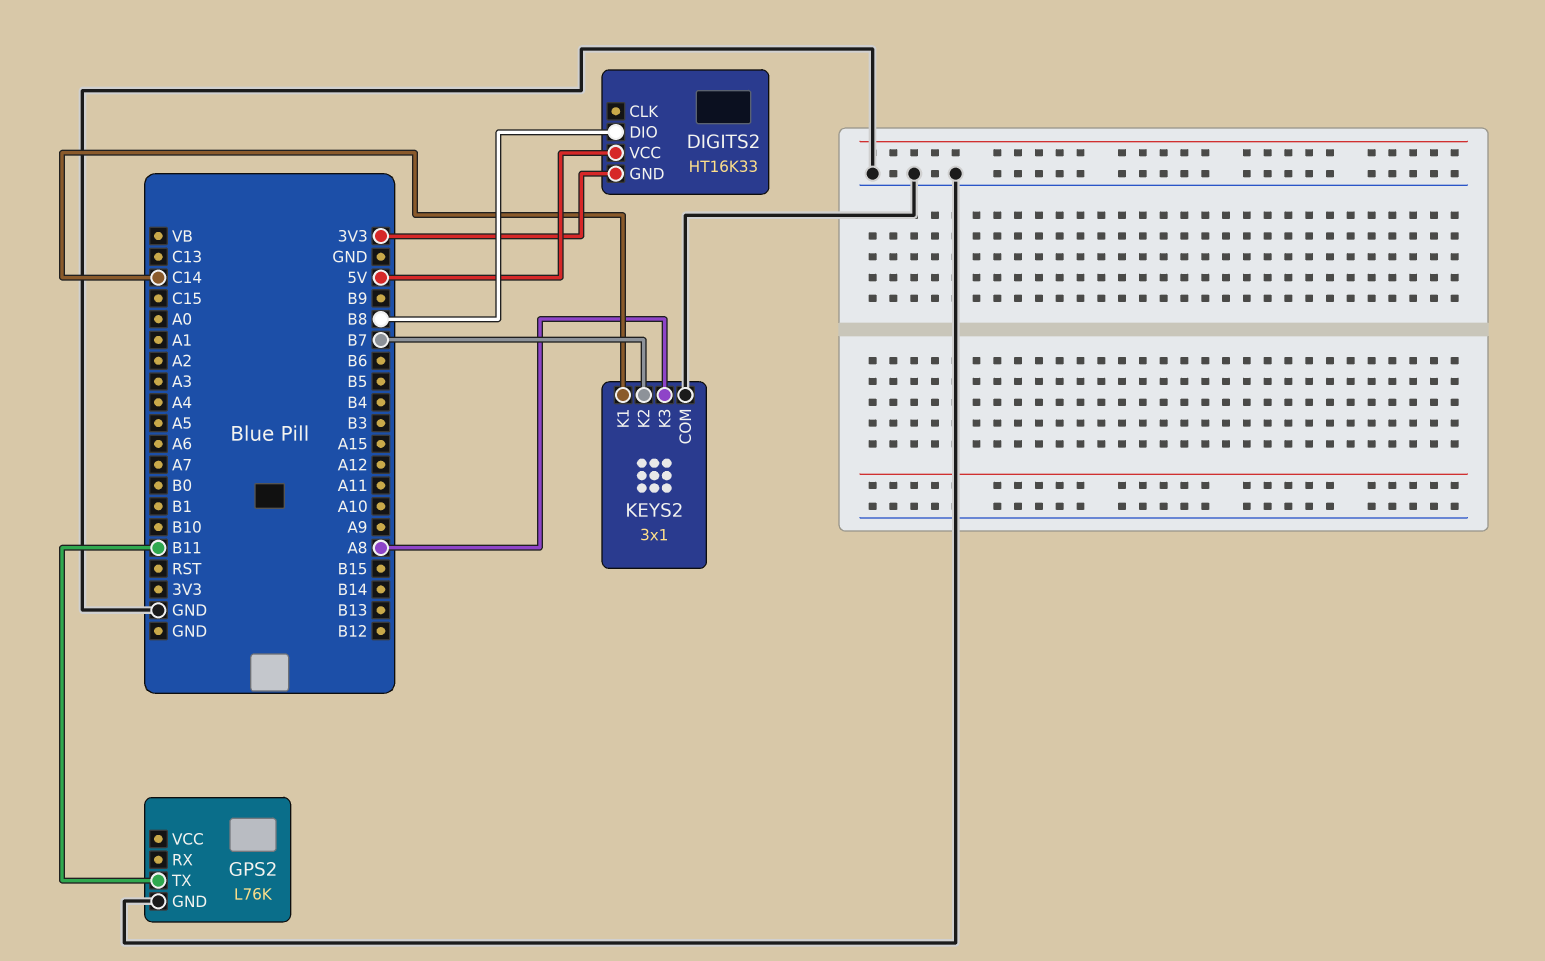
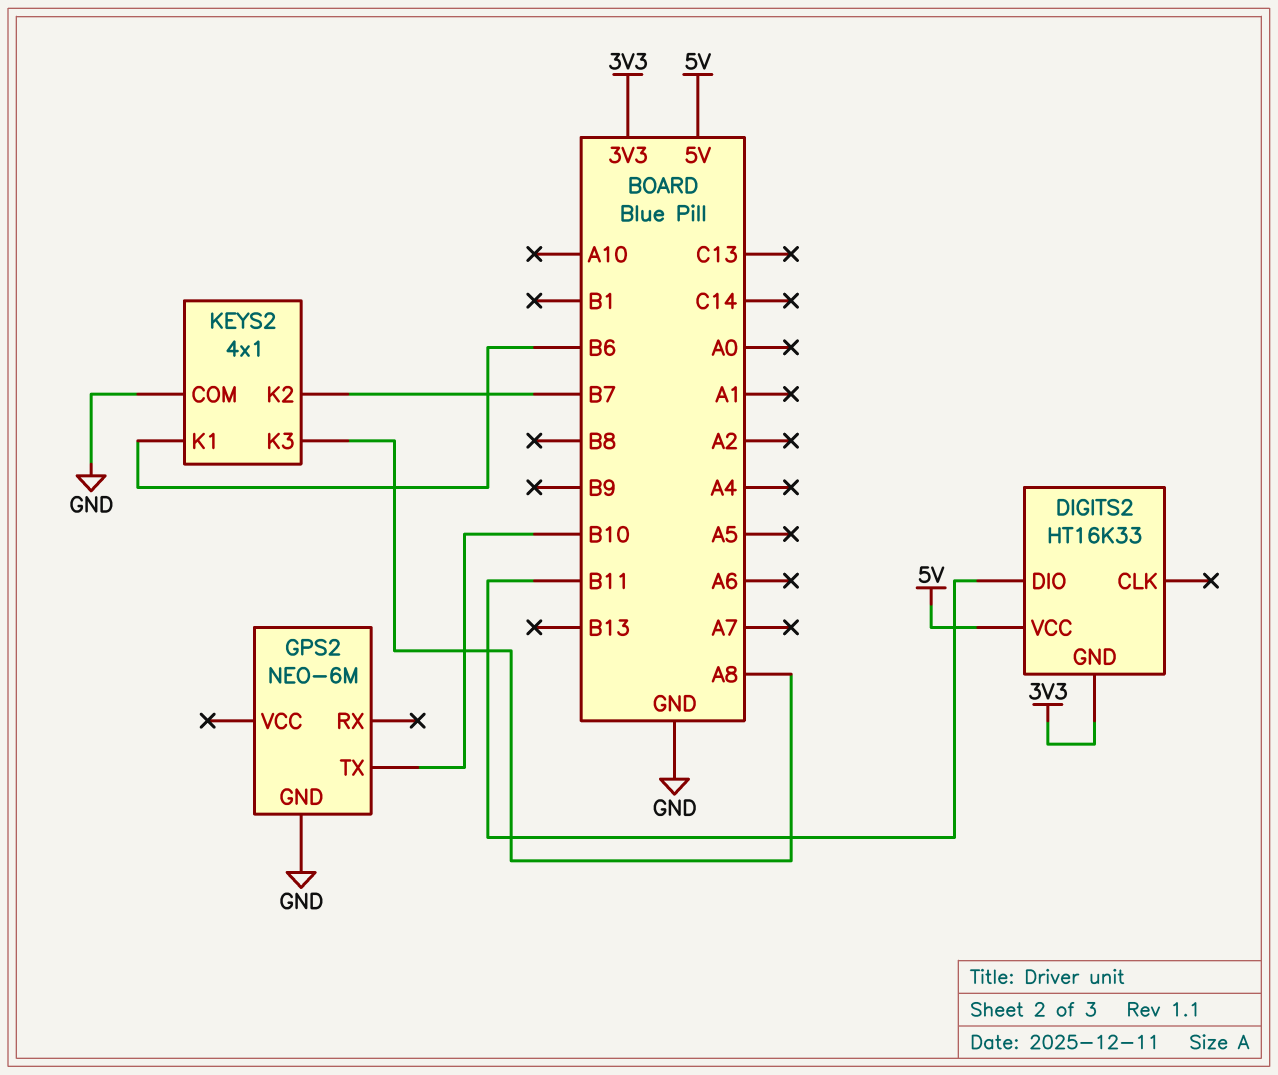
DIGITS2 pin DIO: B8 -> B11
GPS2: L76K -> NEO-6M
GPS2 pin TX: B11 -> B10
KEYS2: 3x1 -> 4x1
KEYS2 pin K1: C14 -> B6

